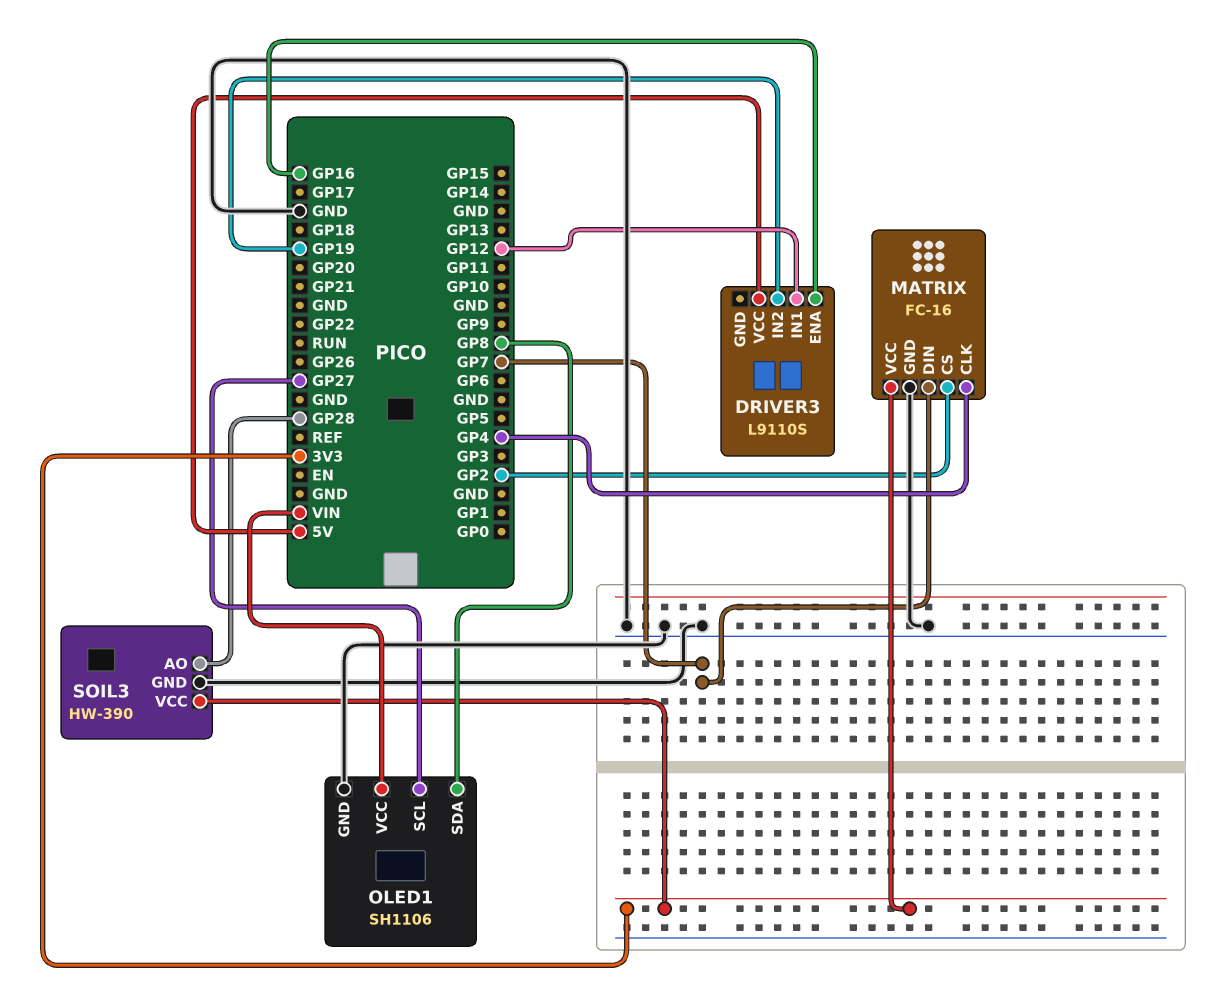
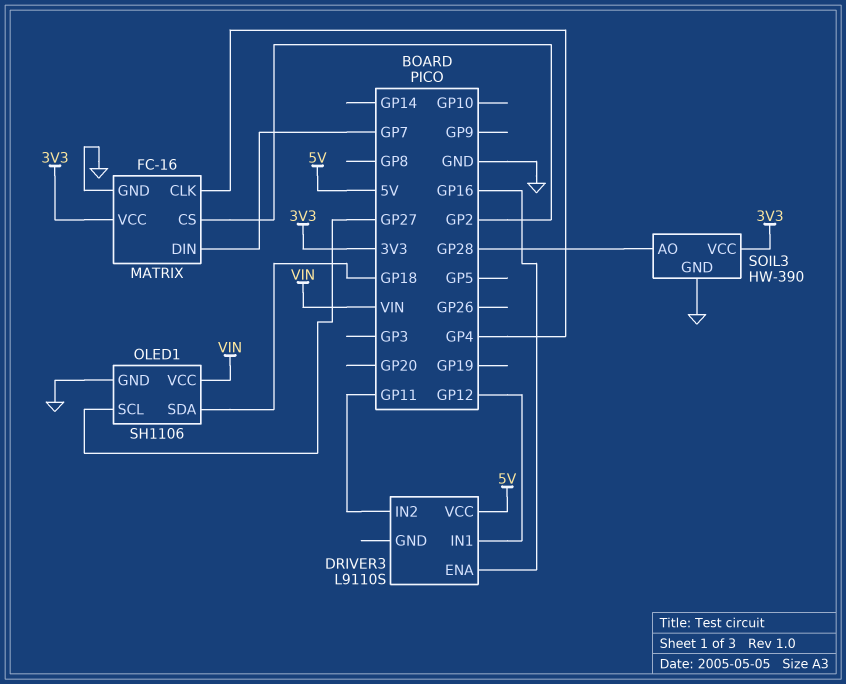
DRIVER3 pin IN2: GP19 -> GP11
OLED1 pin SDA: GP8 -> GP18

